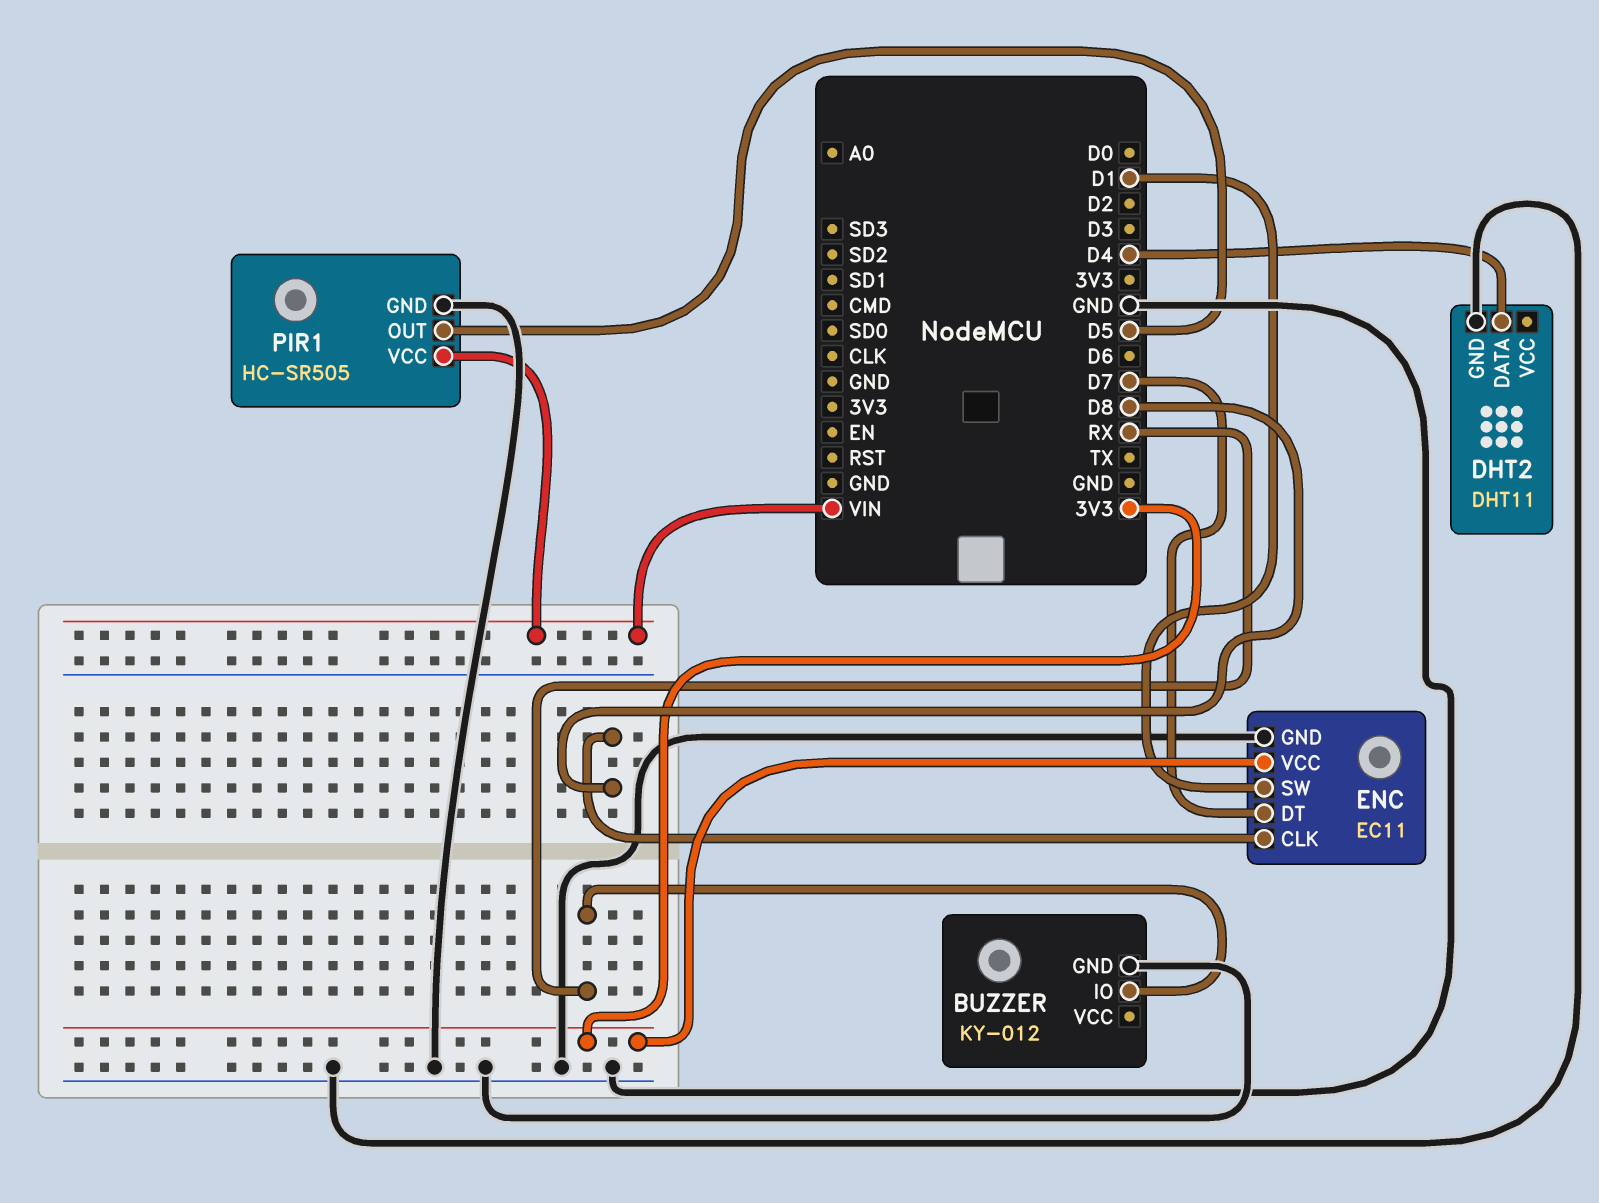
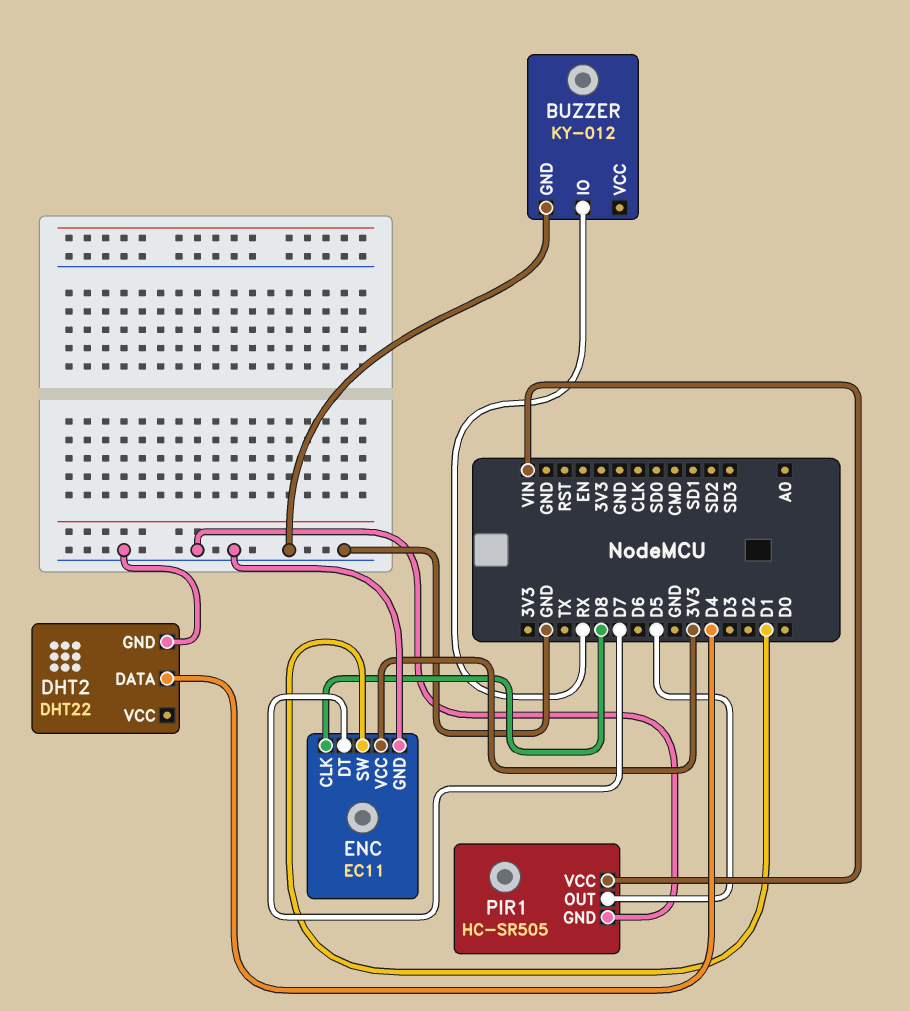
DHT2: DHT11 -> DHT22

